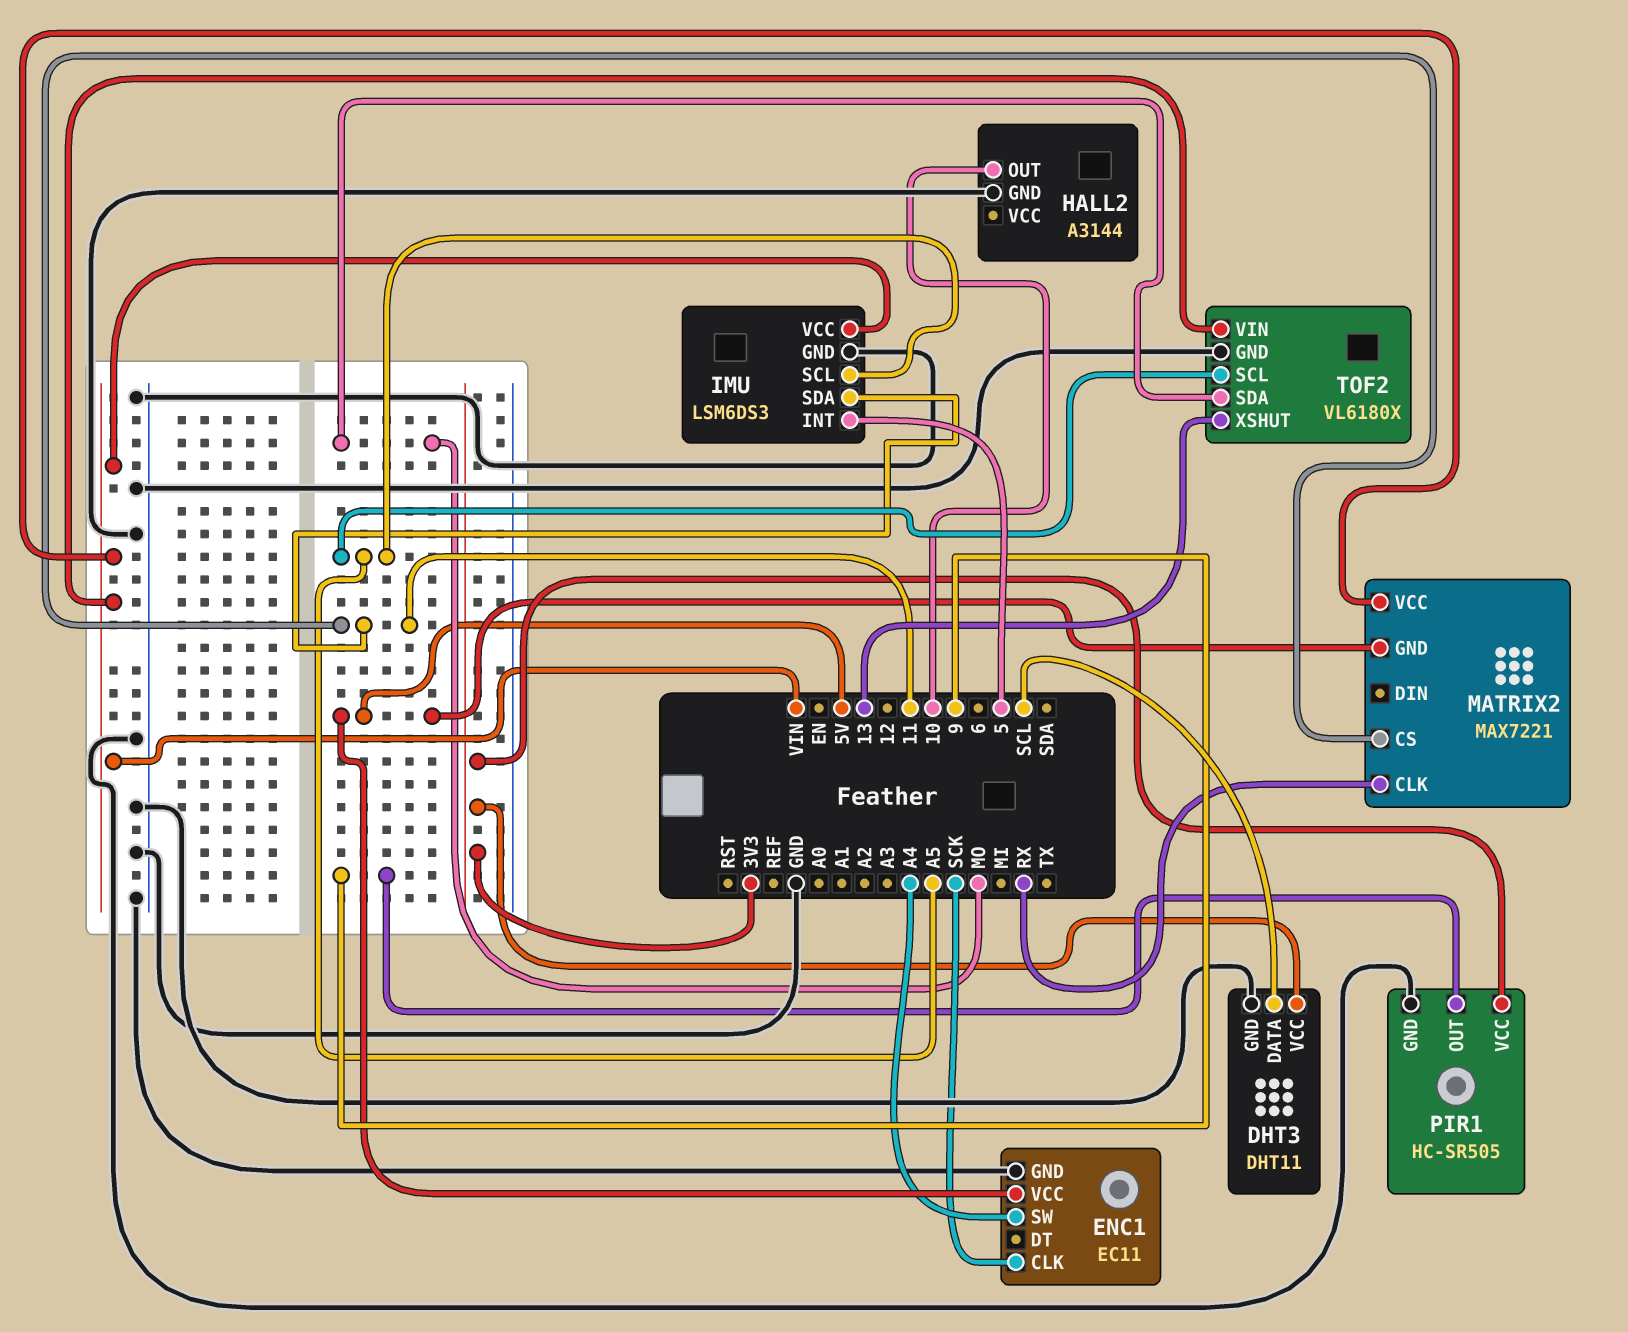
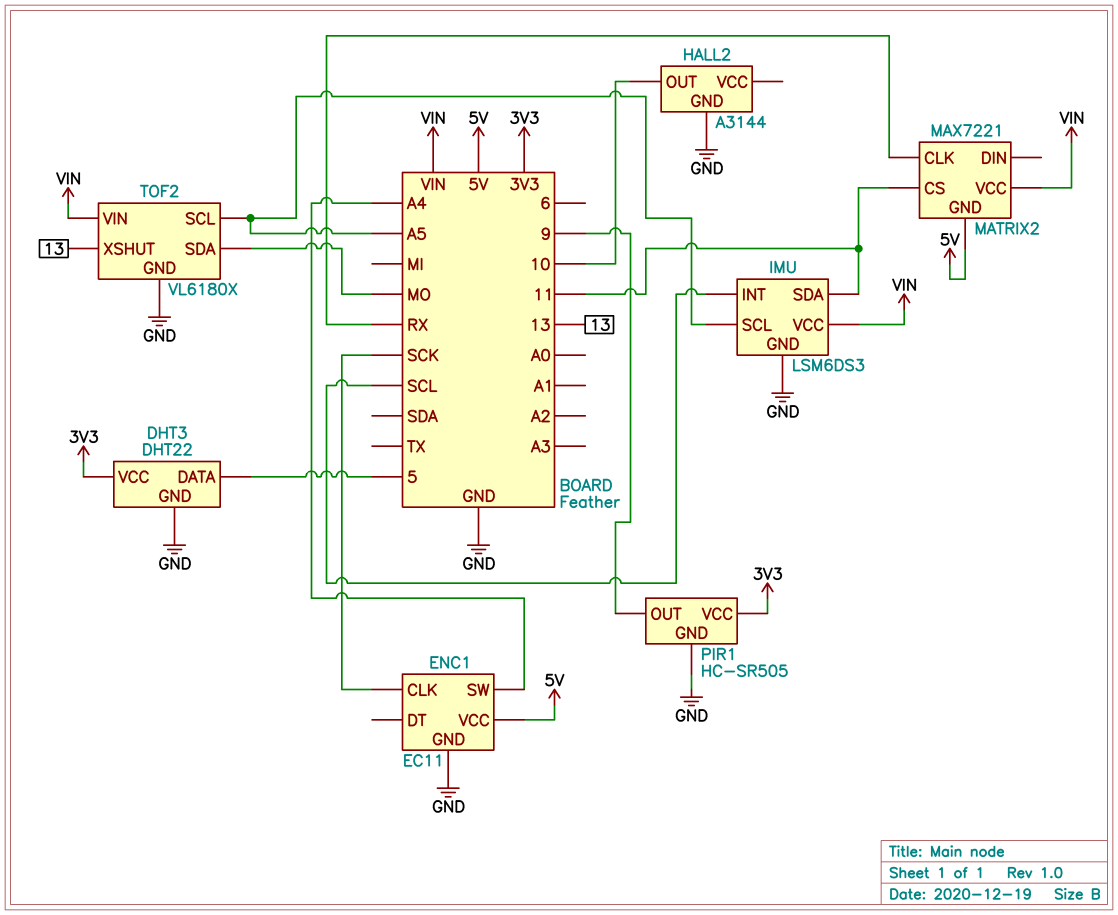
DHT3: DHT11 -> DHT22
DHT3 pin DATA: SCL -> 5
IMU pin INT: 5 -> SCL

